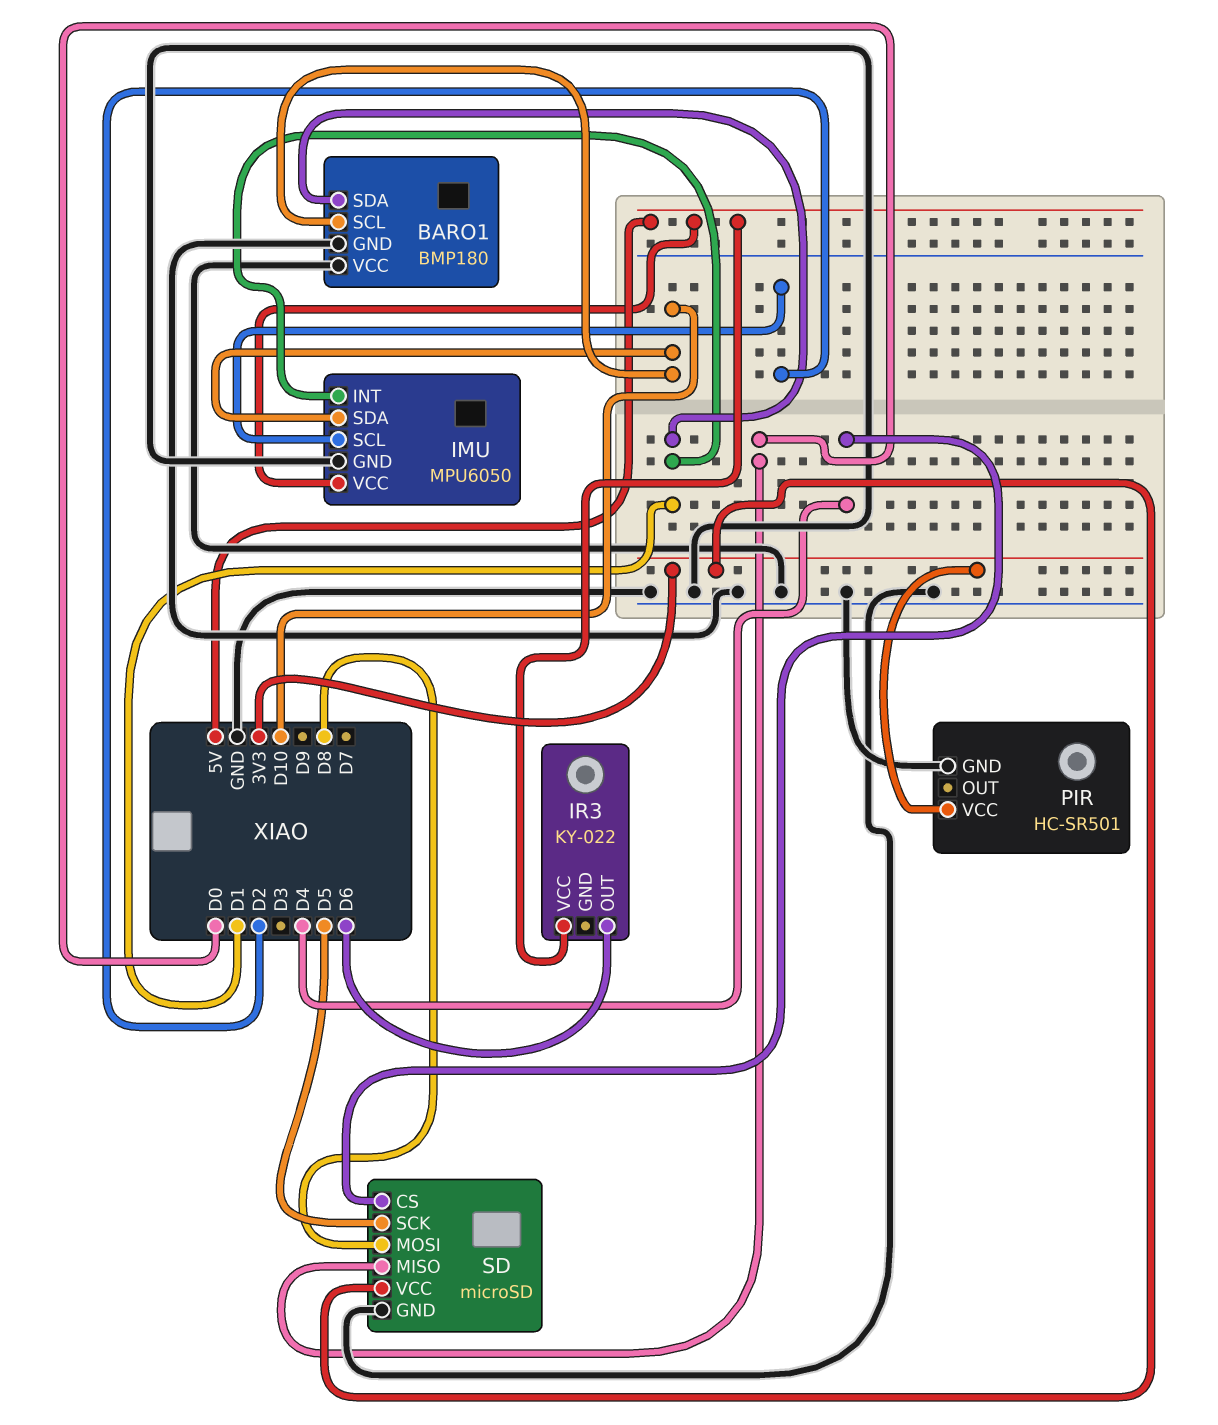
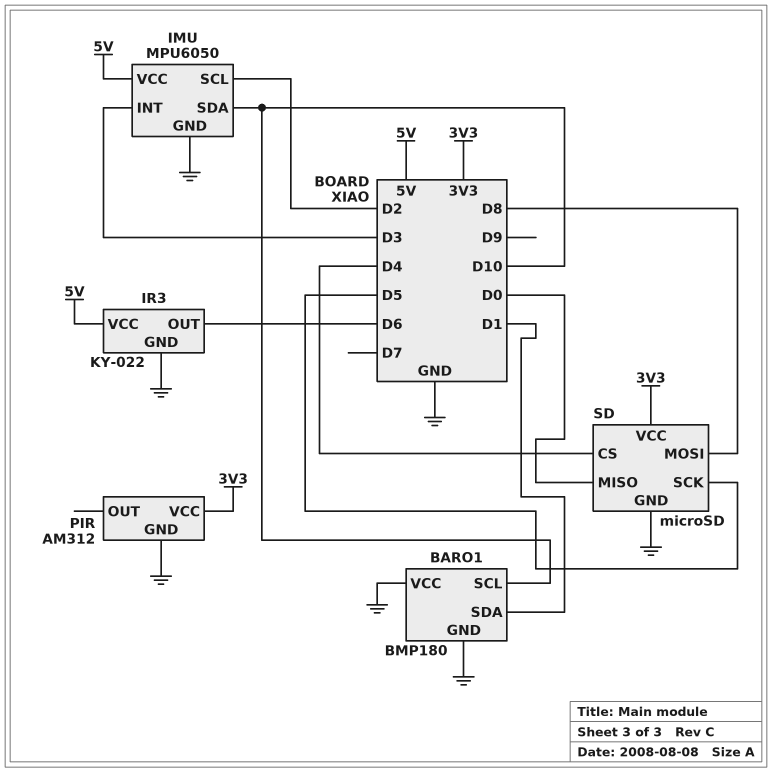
IMU pin INT: D1 -> D3
IR3 pin GND: none -> GND
PIR: HC-SR501 -> AM312

